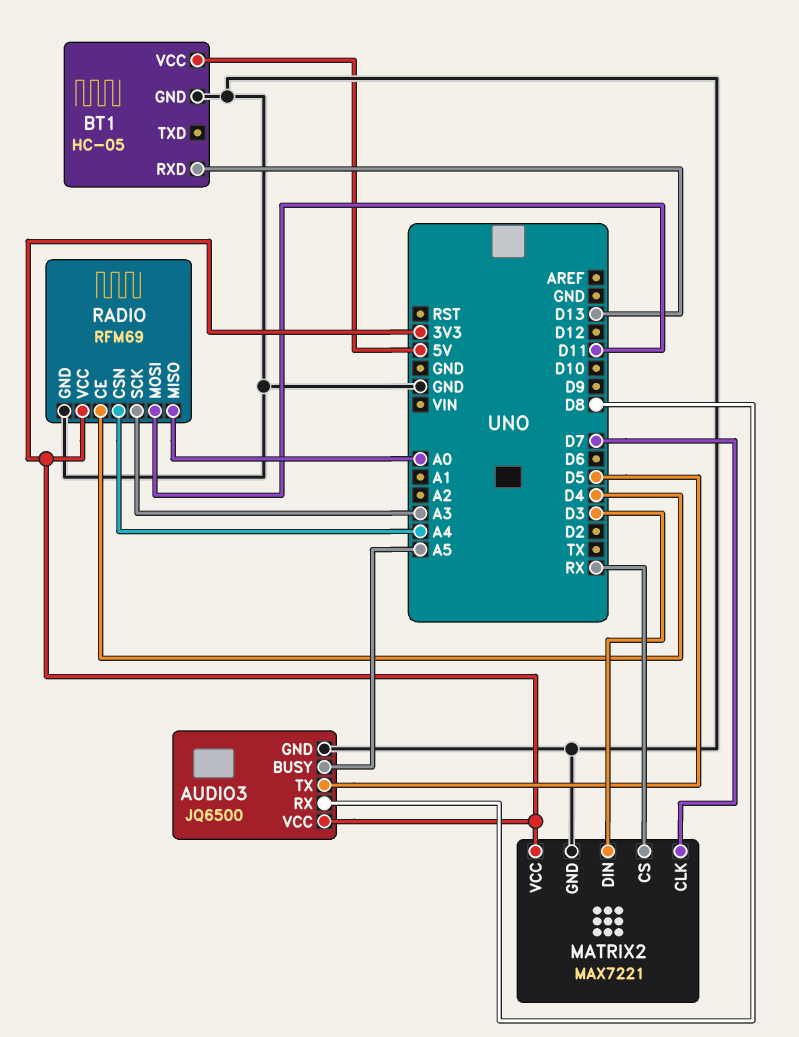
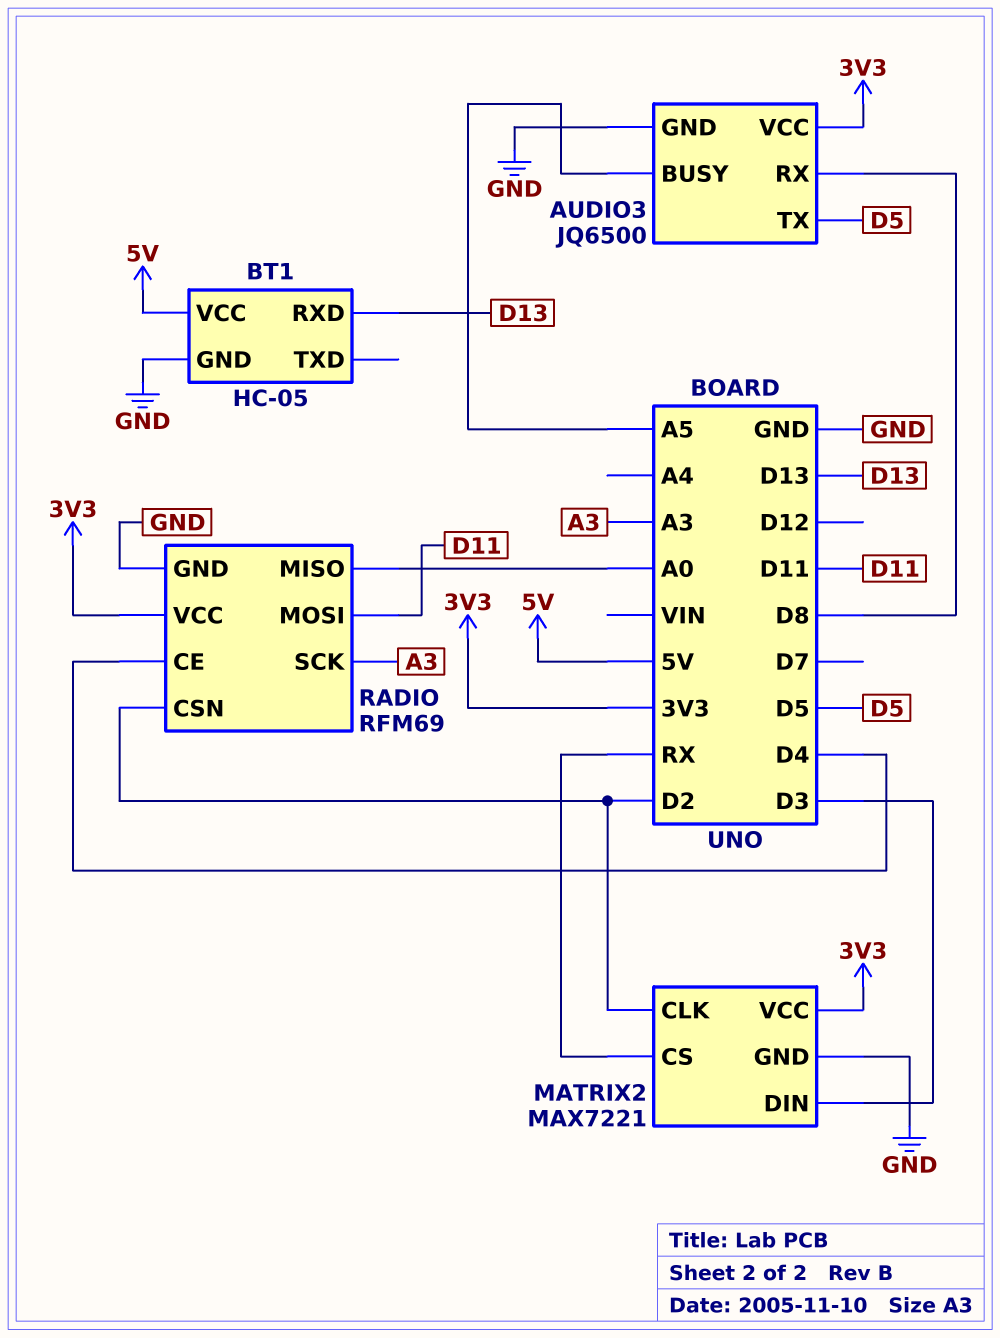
MATRIX2 pin CLK: D7 -> D2
RADIO pin CSN: A4 -> D2

